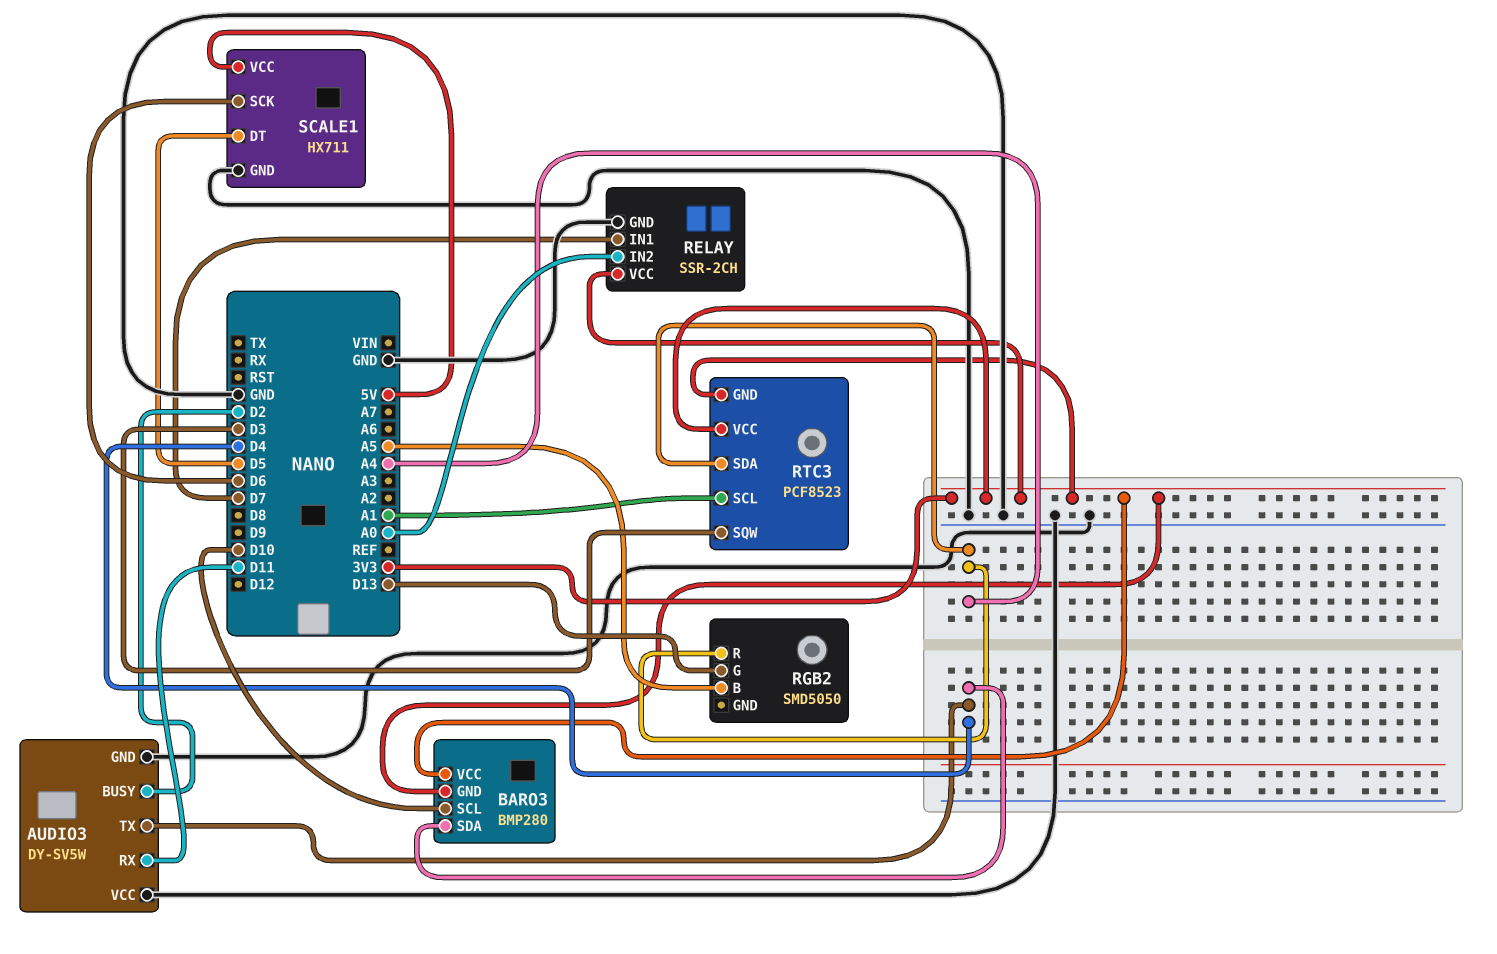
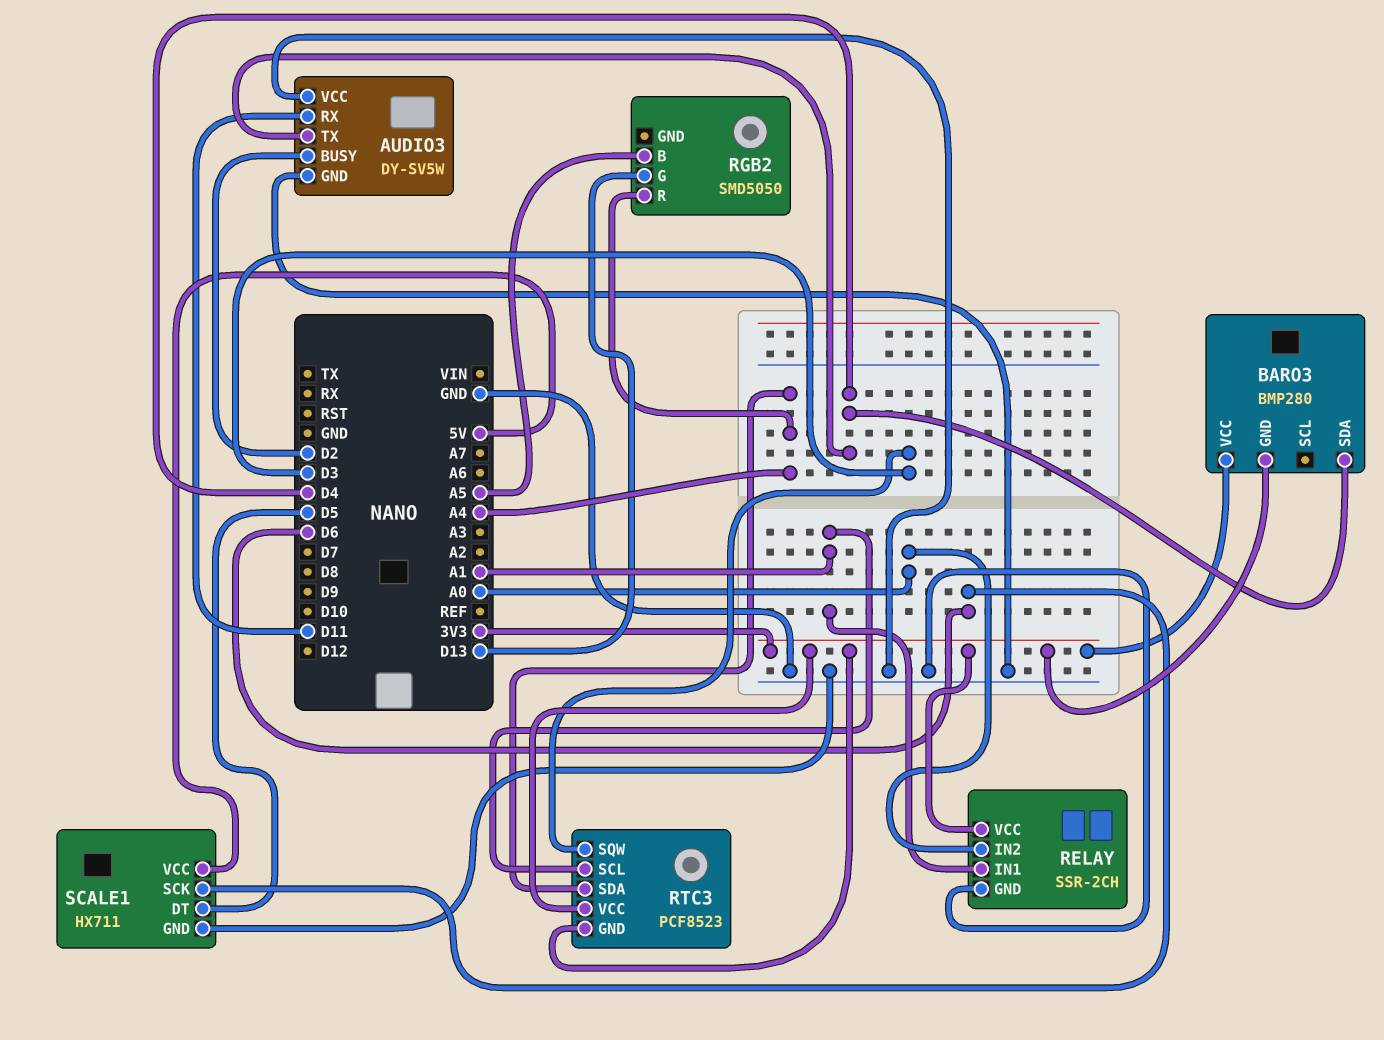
BARO3 pin SCL: D10 -> none
RELAY pin IN1: D7 -> A1

